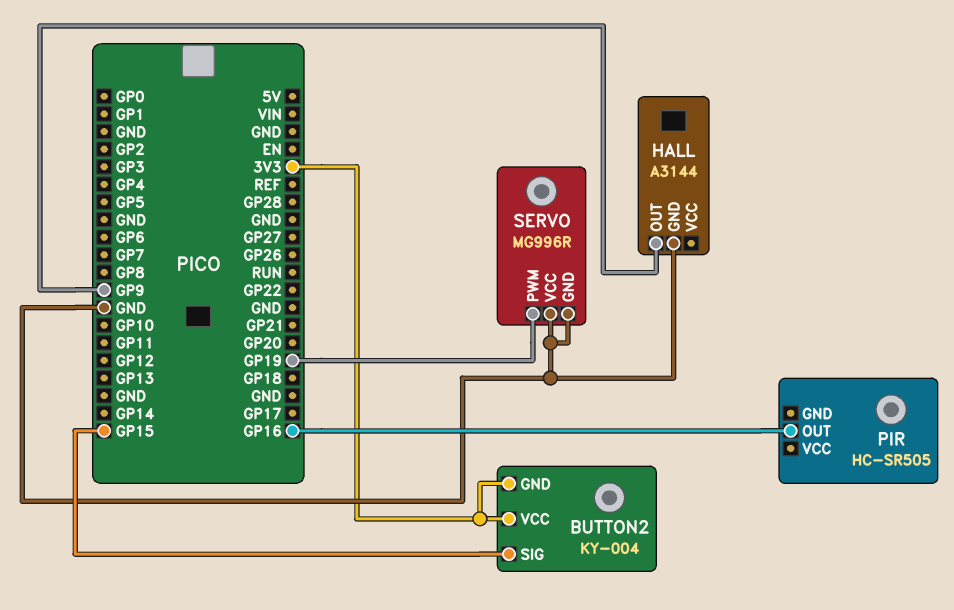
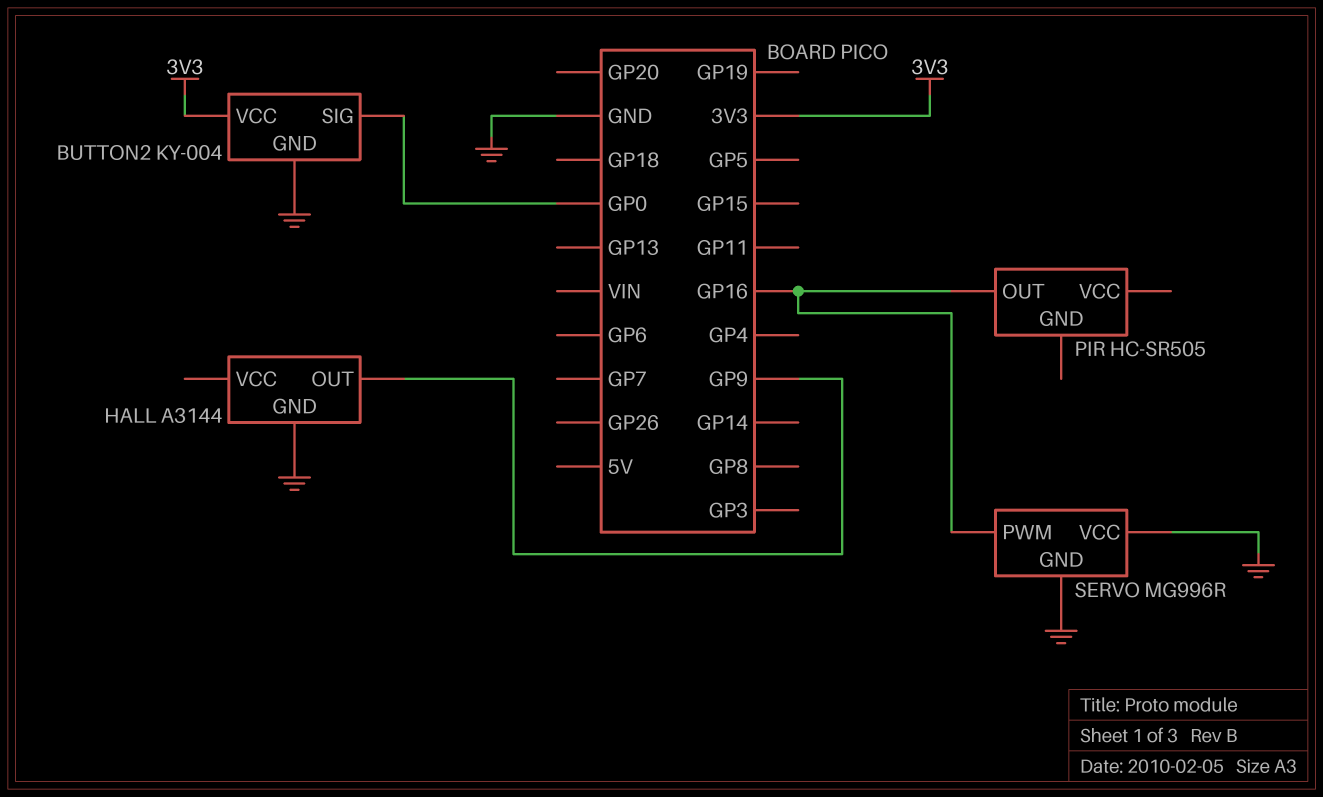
BUTTON2 pin GND: 3V3 -> GND
BUTTON2 pin SIG: GP15 -> GP0
SERVO pin PWM: GP19 -> GP16

